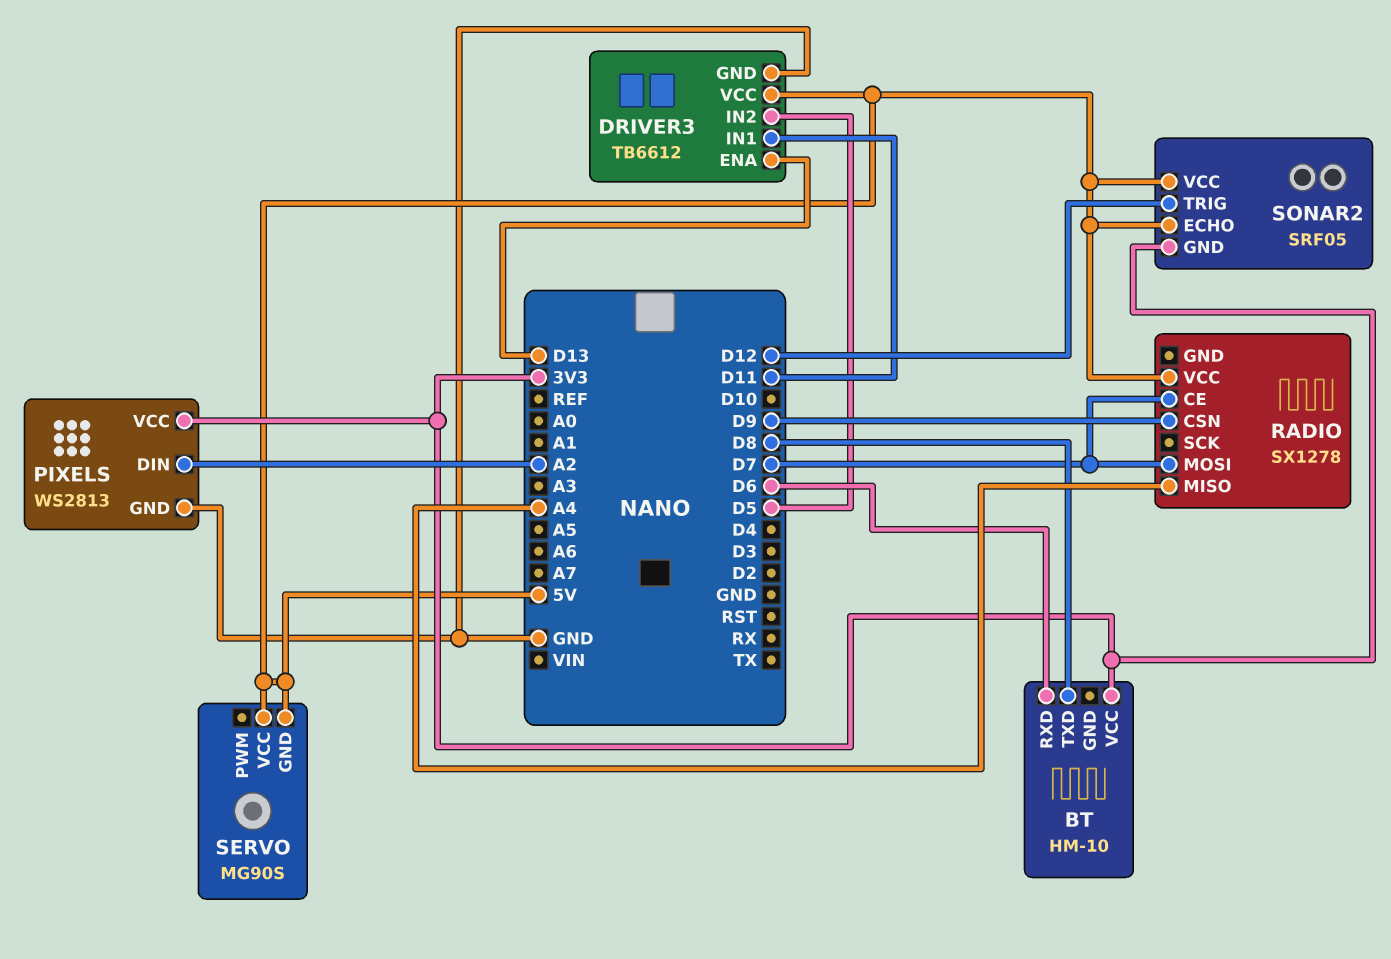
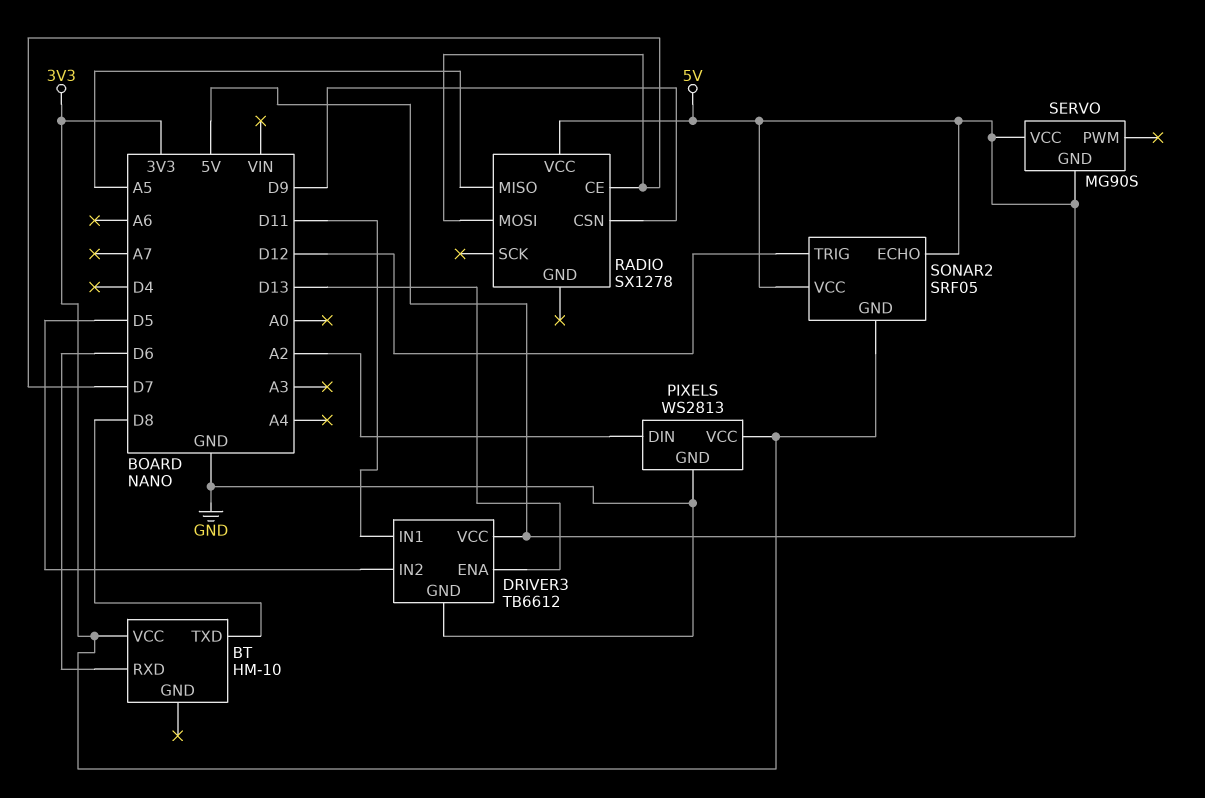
RADIO pin MISO: A4 -> A5

